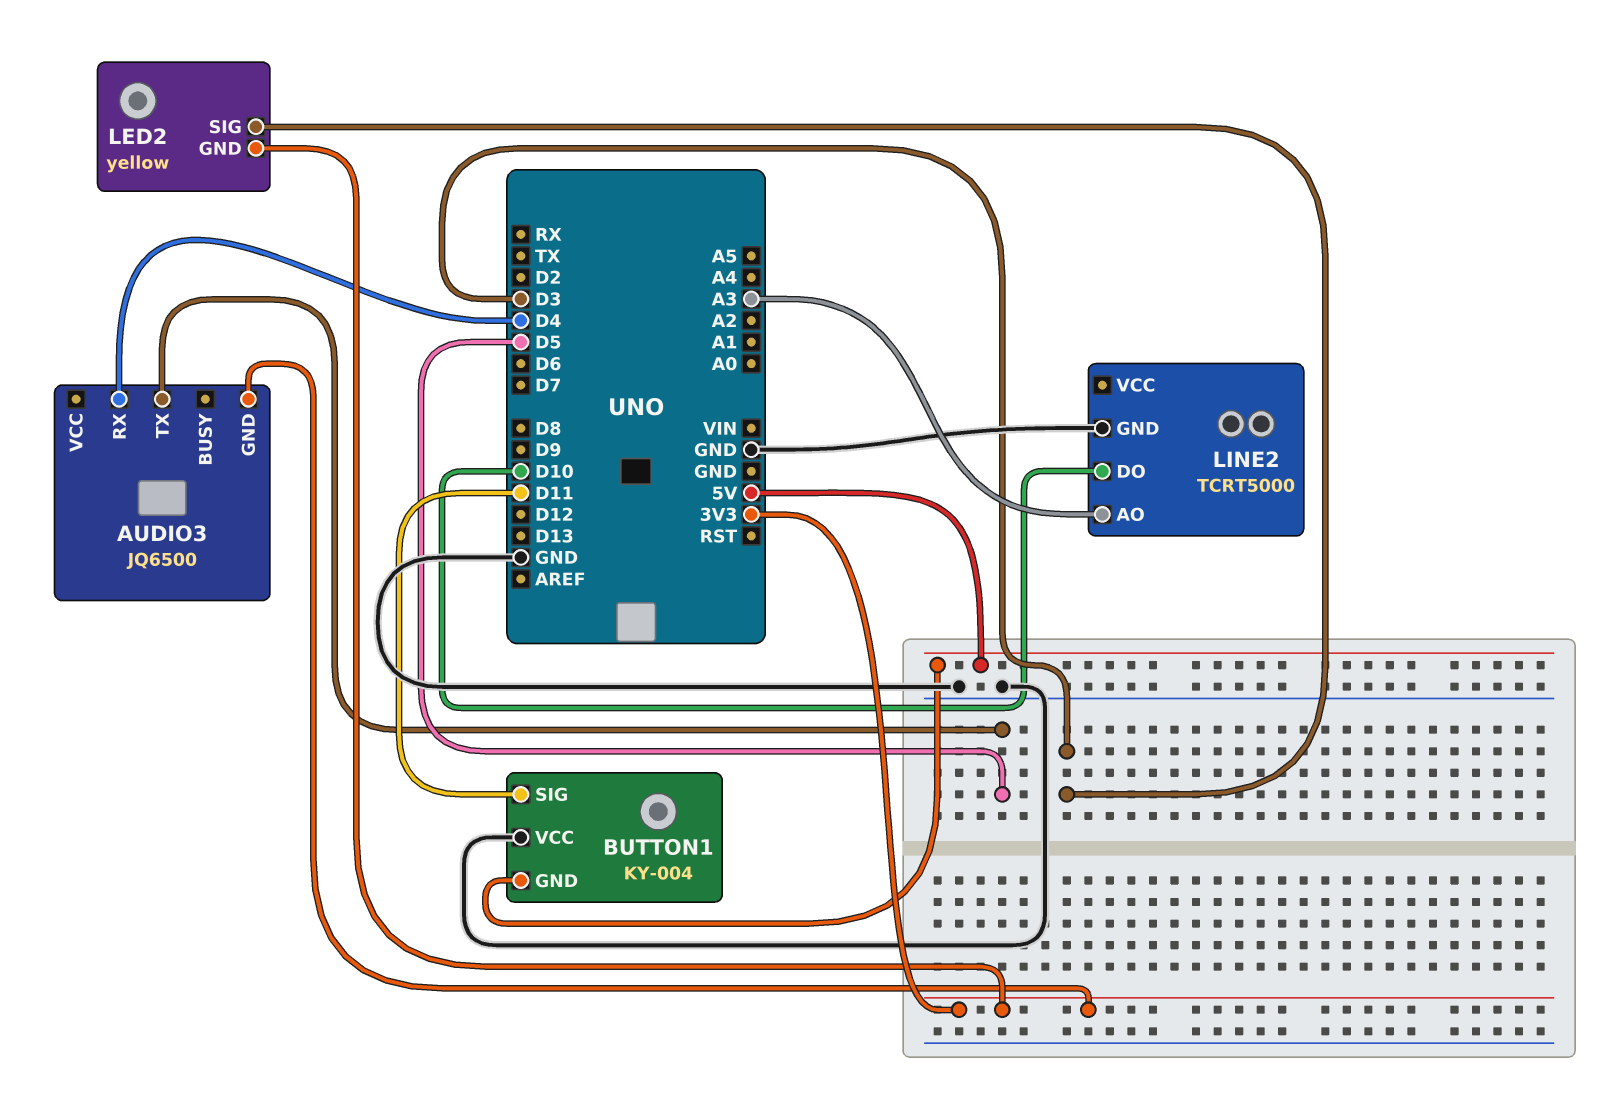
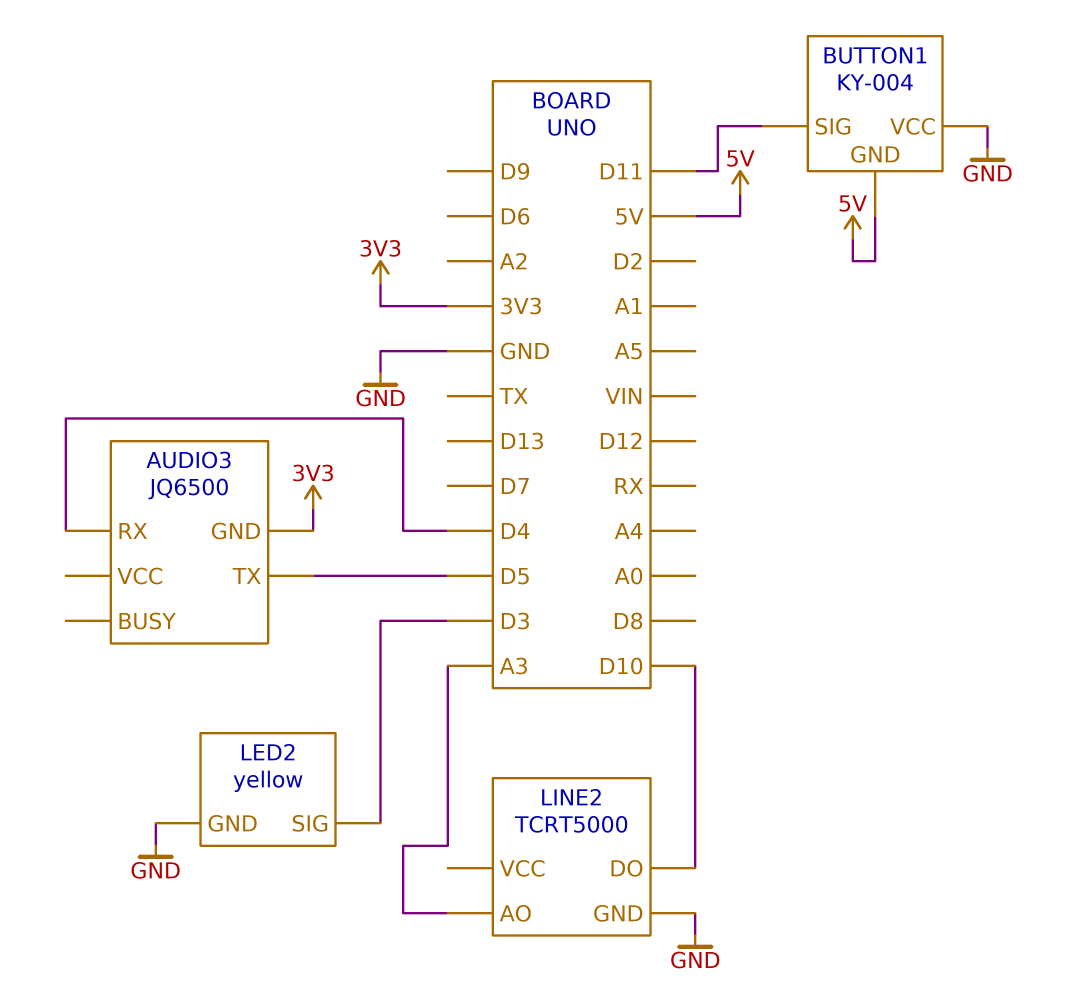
LED2 pin GND: 3V3 -> GND

